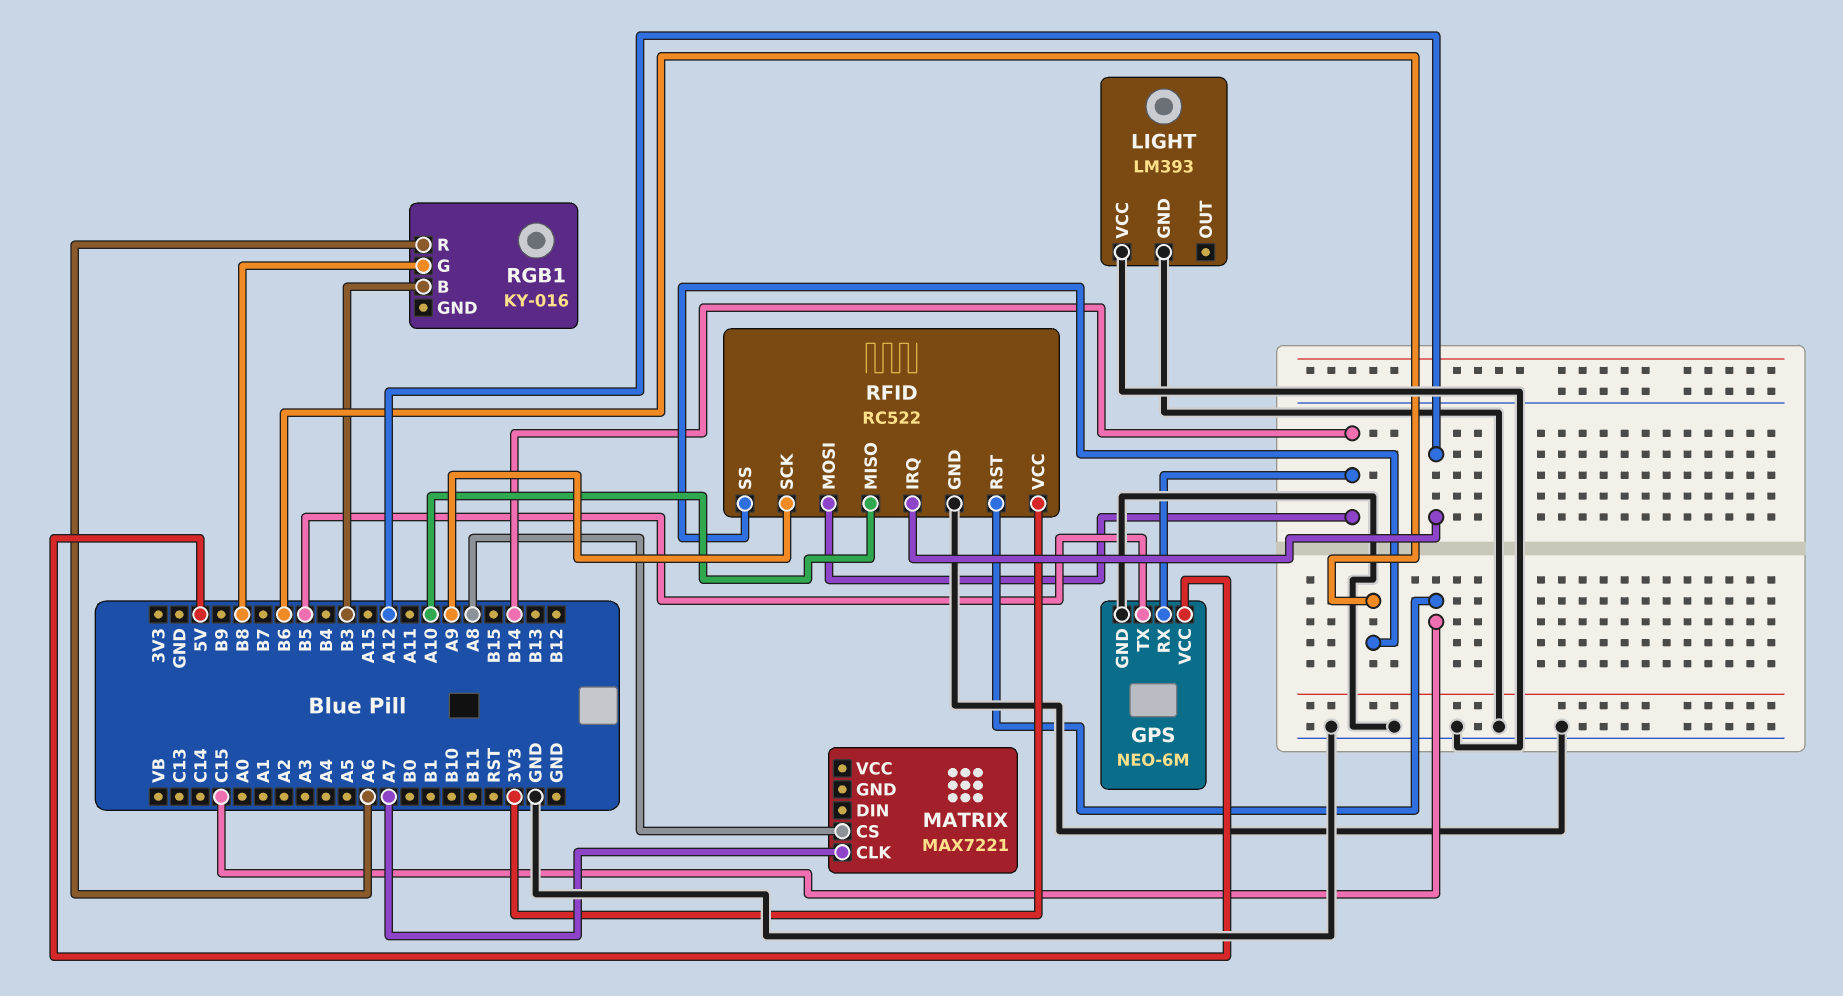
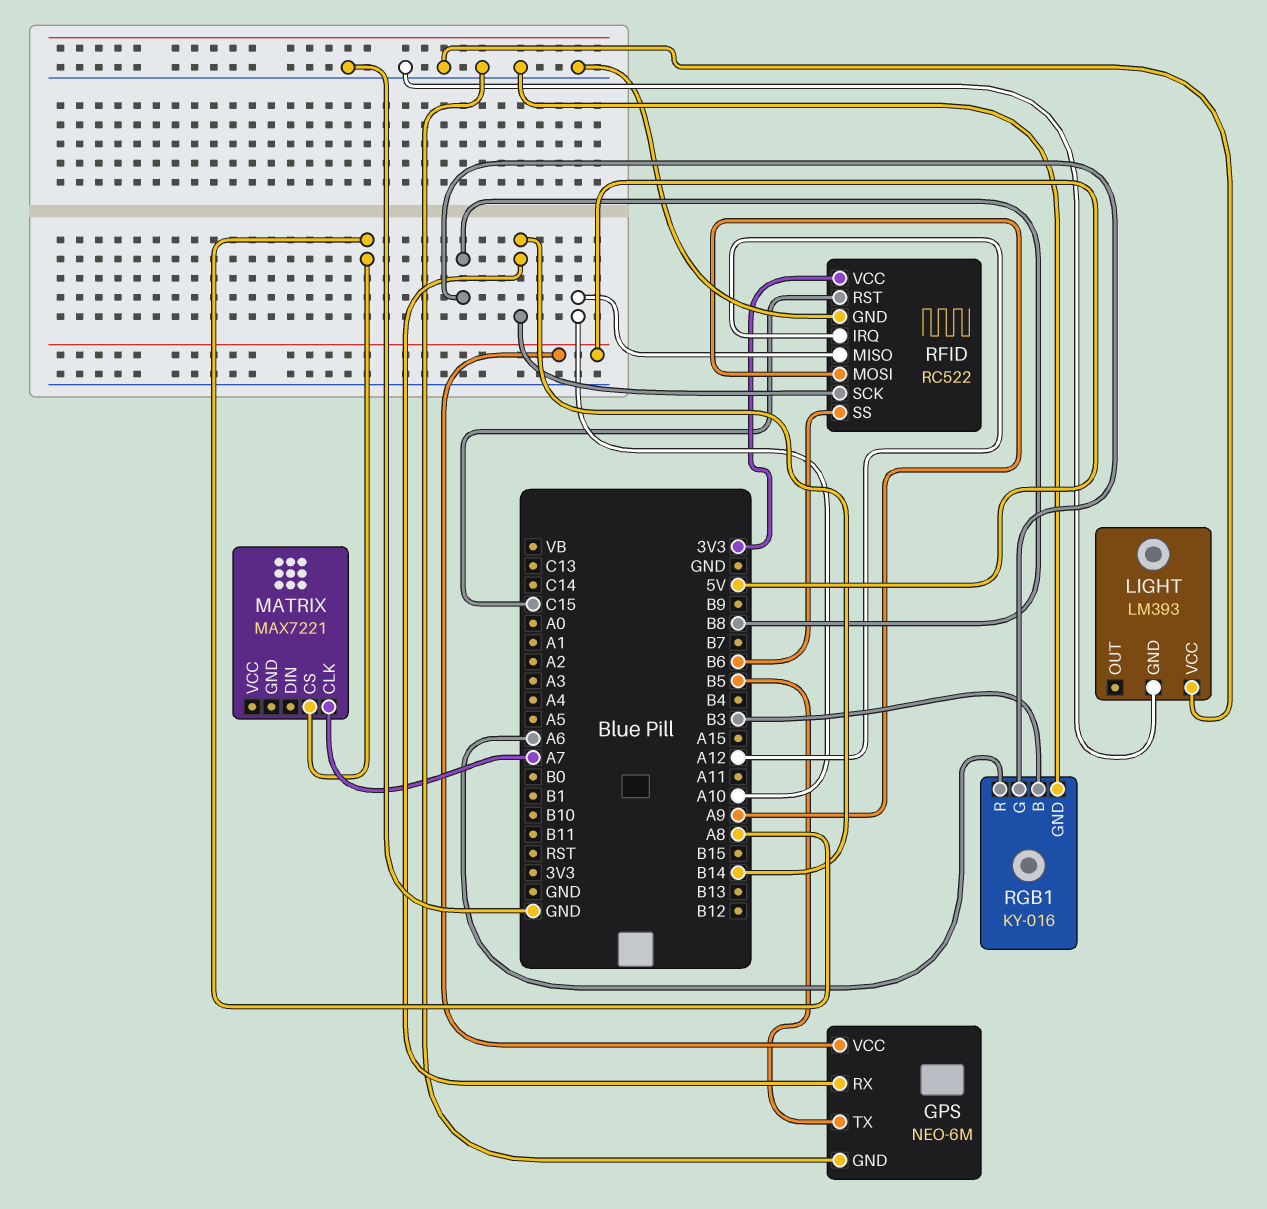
RFID pin MOSI: B14 -> A9
RFID pin SCK: A9 -> B14
RGB1 pin GND: none -> GND

